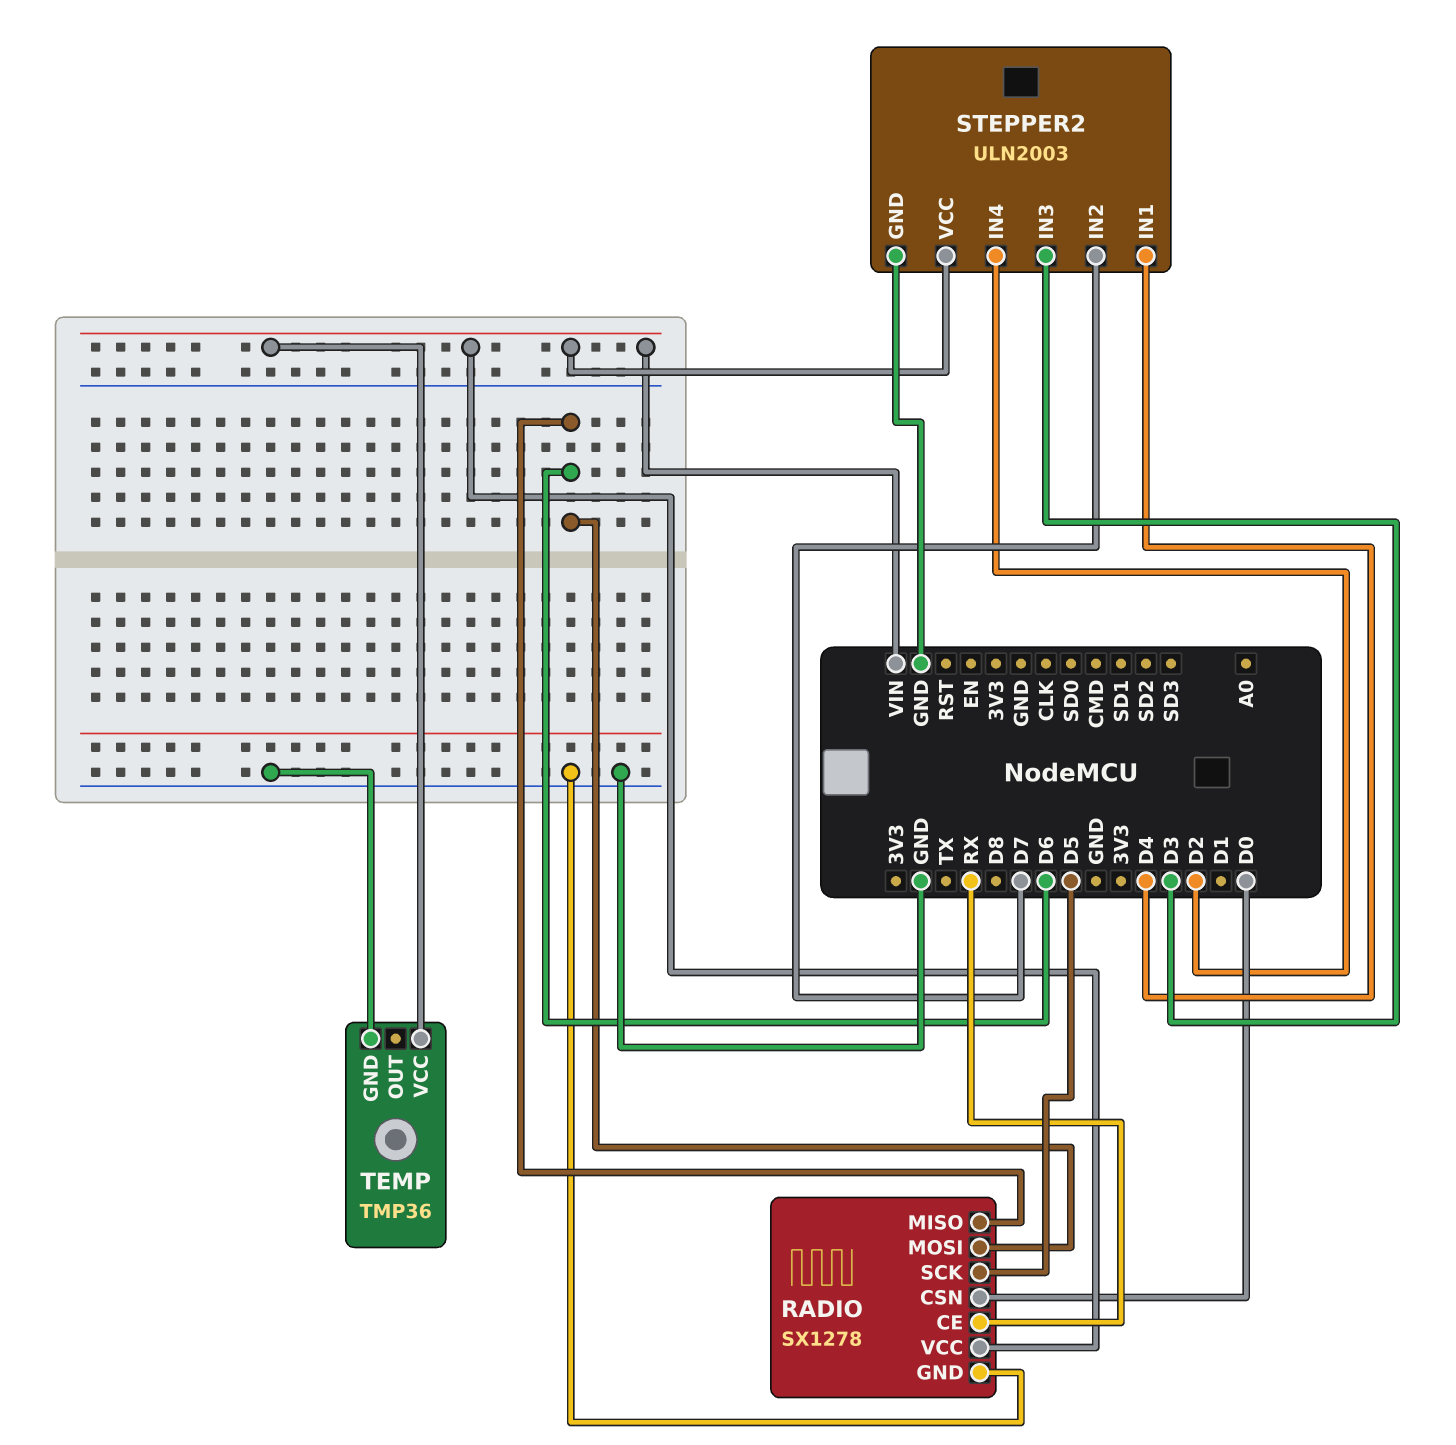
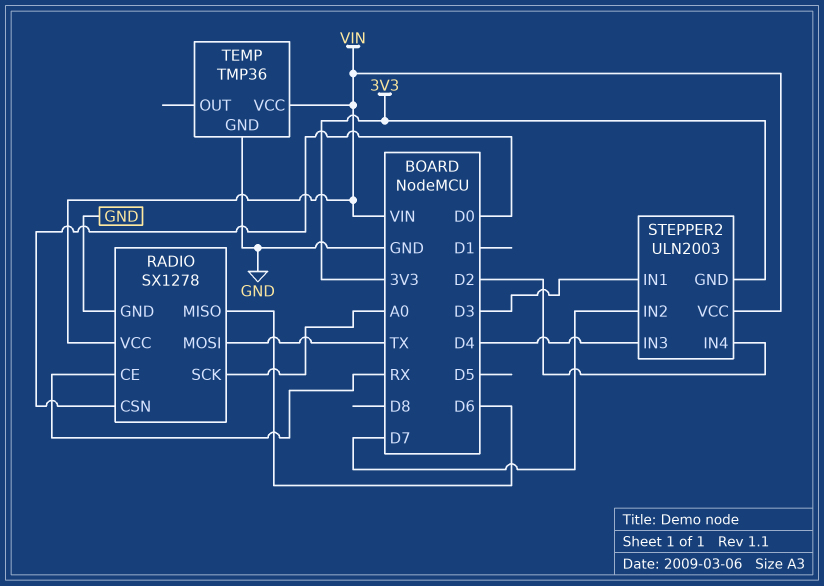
RADIO pin MOSI: D6 -> TX
RADIO pin SCK: D5 -> A0
STEPPER2 pin GND: GND -> 3V3
STEPPER2 pin IN1: D4 -> D3
STEPPER2 pin IN3: D3 -> D4

